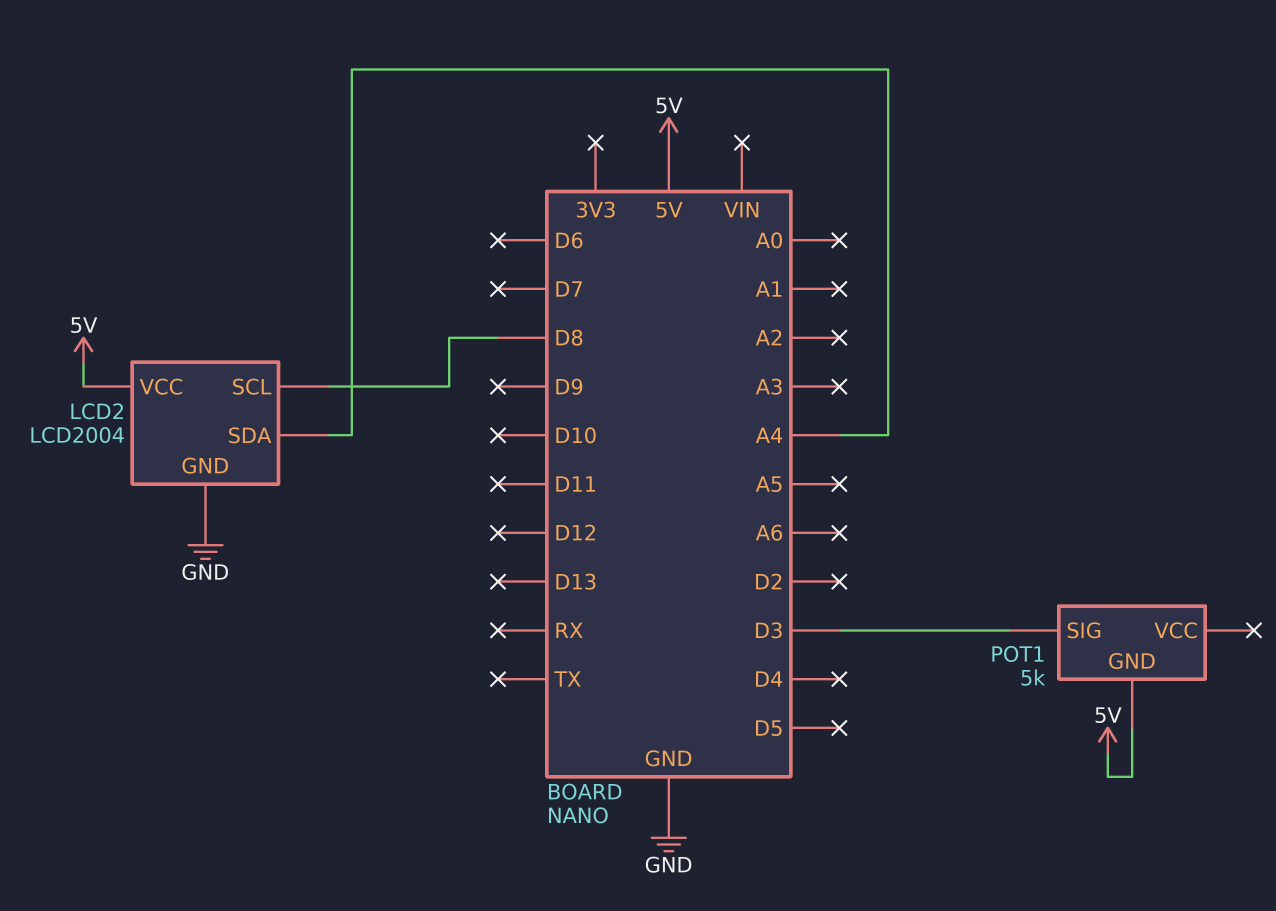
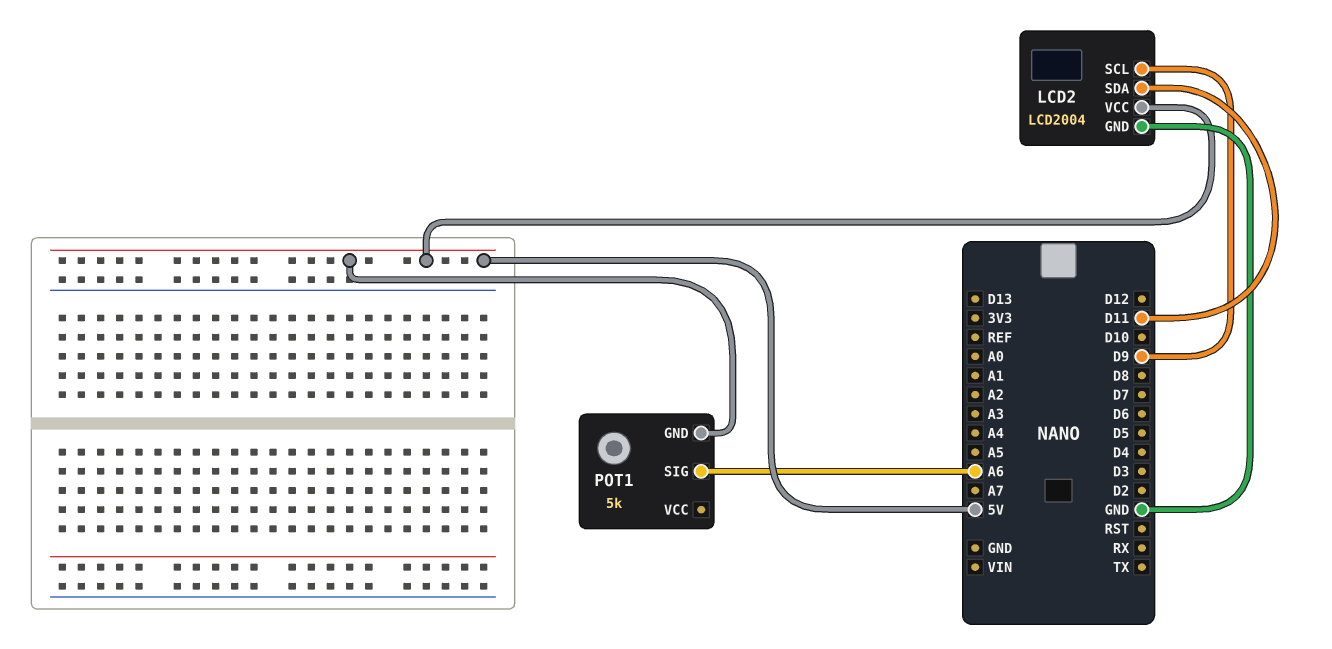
LCD2 pin SCL: D8 -> D9
LCD2 pin SDA: A4 -> D11
POT1 pin SIG: D3 -> A6

